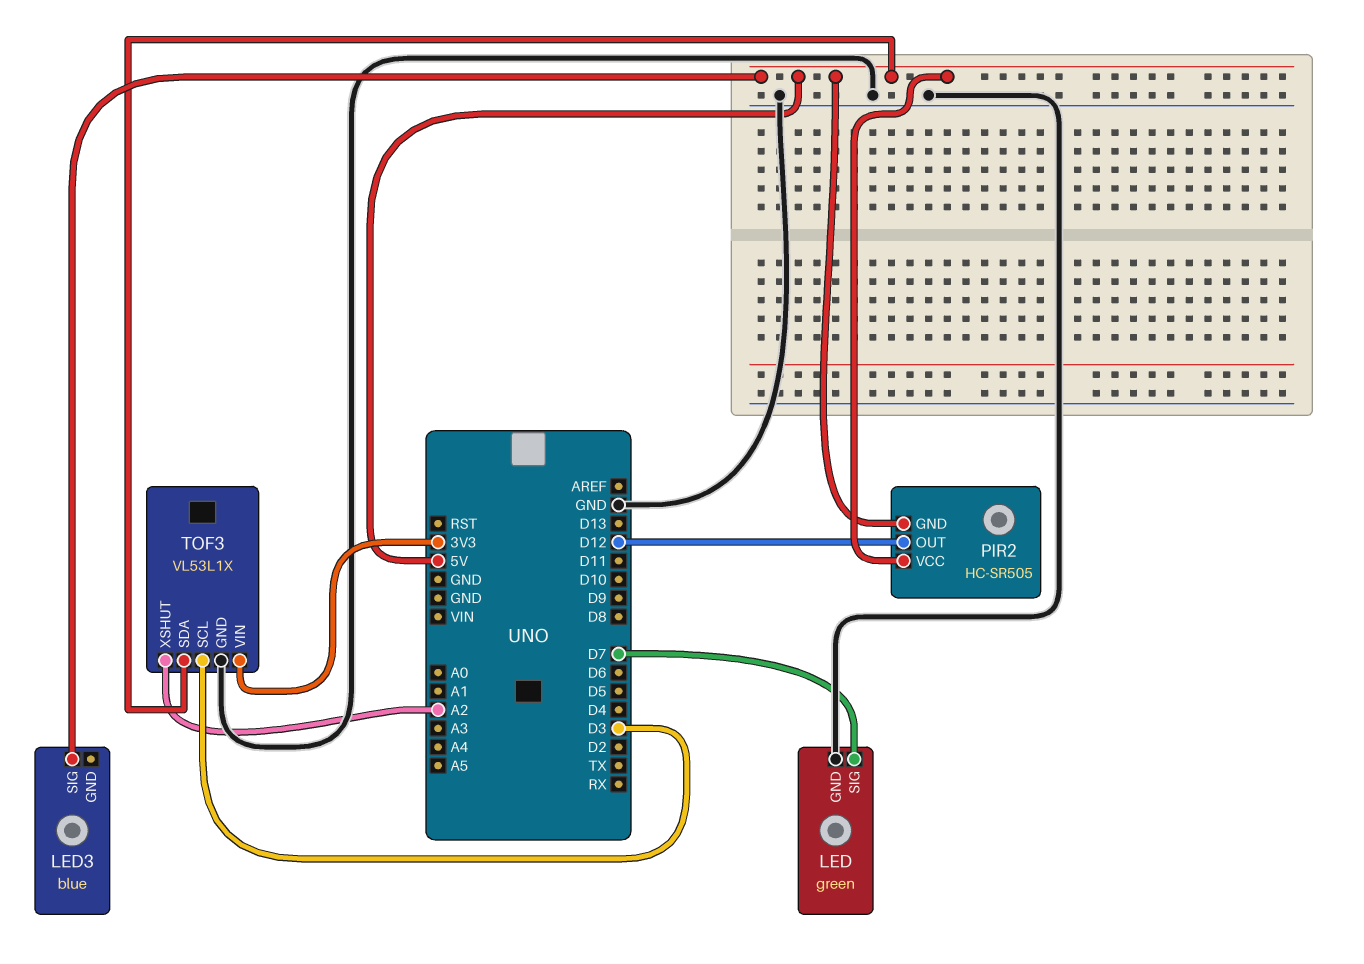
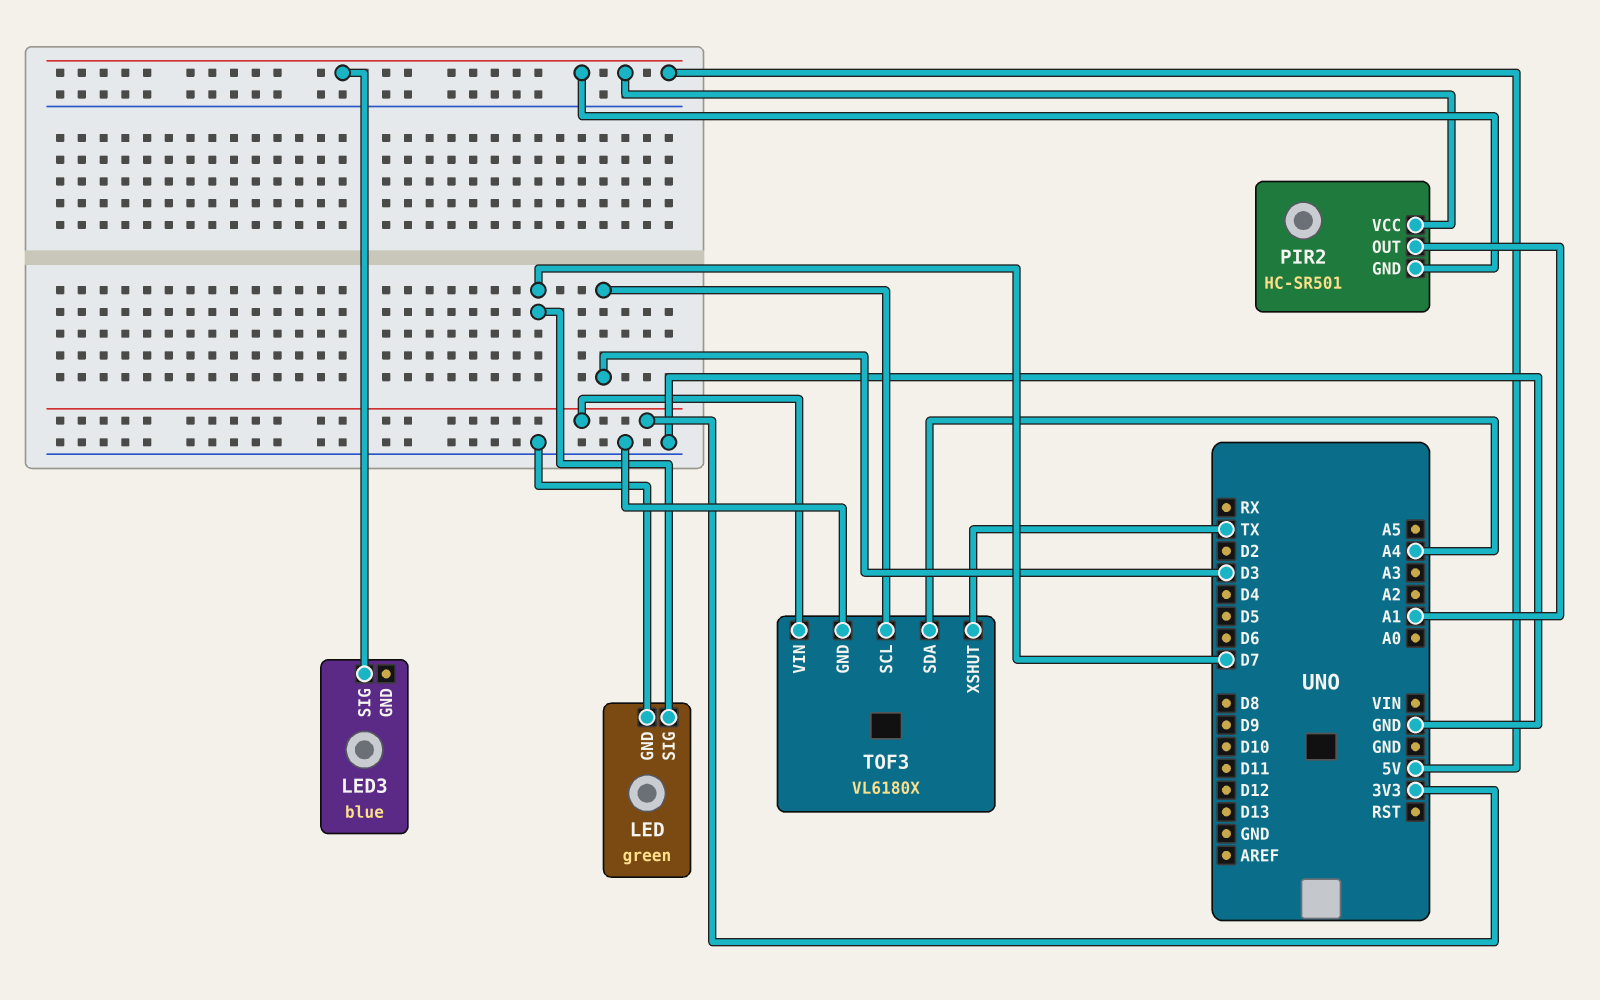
PIR2: HC-SR505 -> HC-SR501
PIR2 pin OUT: D12 -> A1
TOF3: VL53L1X -> VL6180X
TOF3 pin SDA: 5V -> A4
TOF3 pin XSHUT: A2 -> TX

